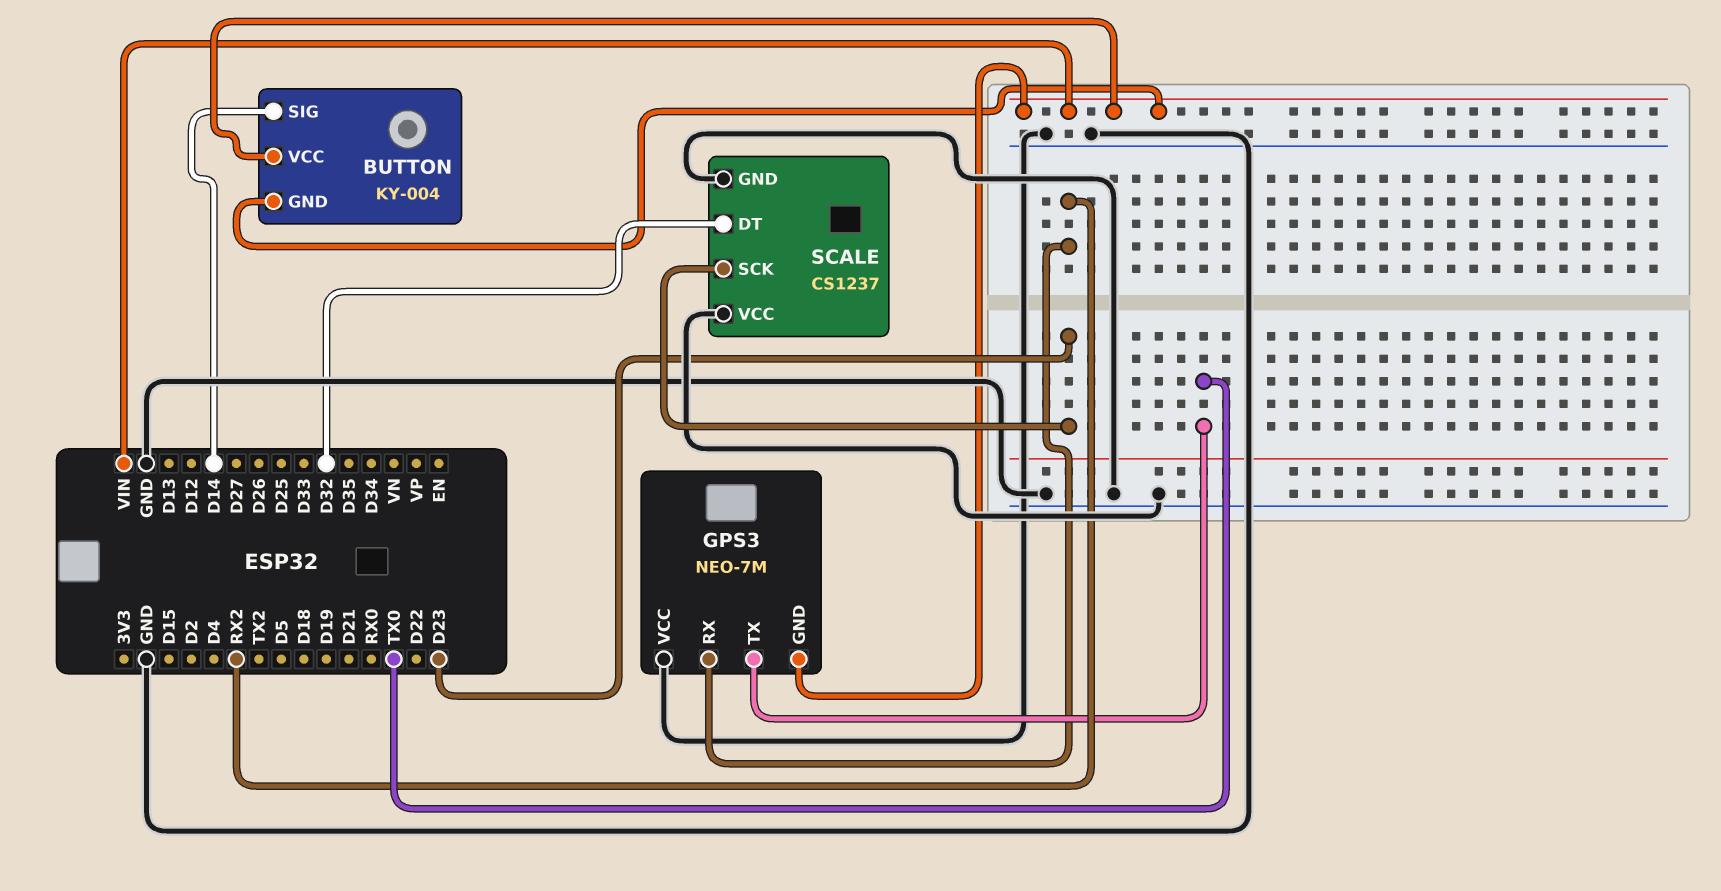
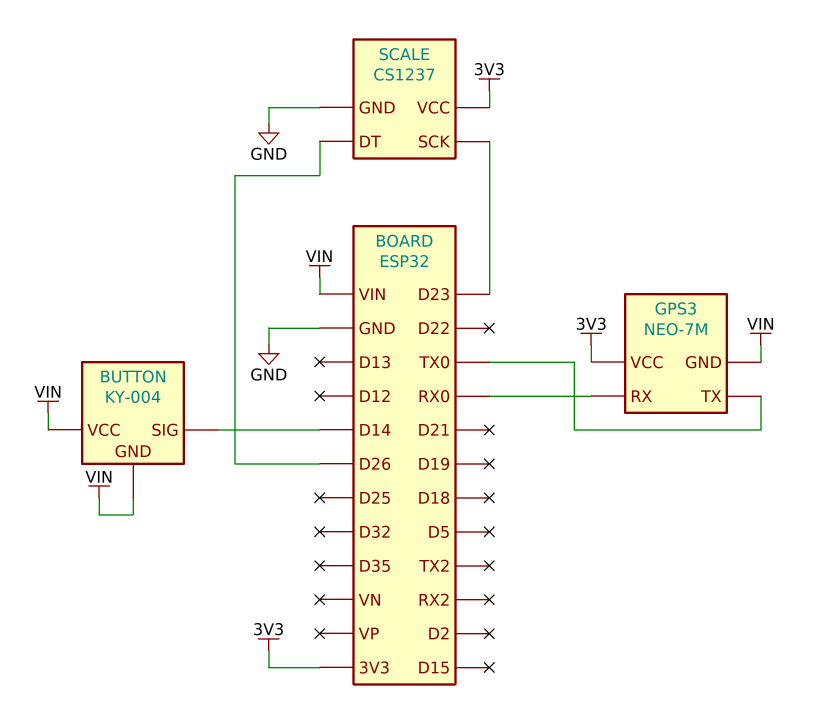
GPS3 pin RX: RX2 -> RX0
GPS3 pin VCC: GND -> 3V3
SCALE pin DT: D32 -> D26
SCALE pin VCC: GND -> 3V3

